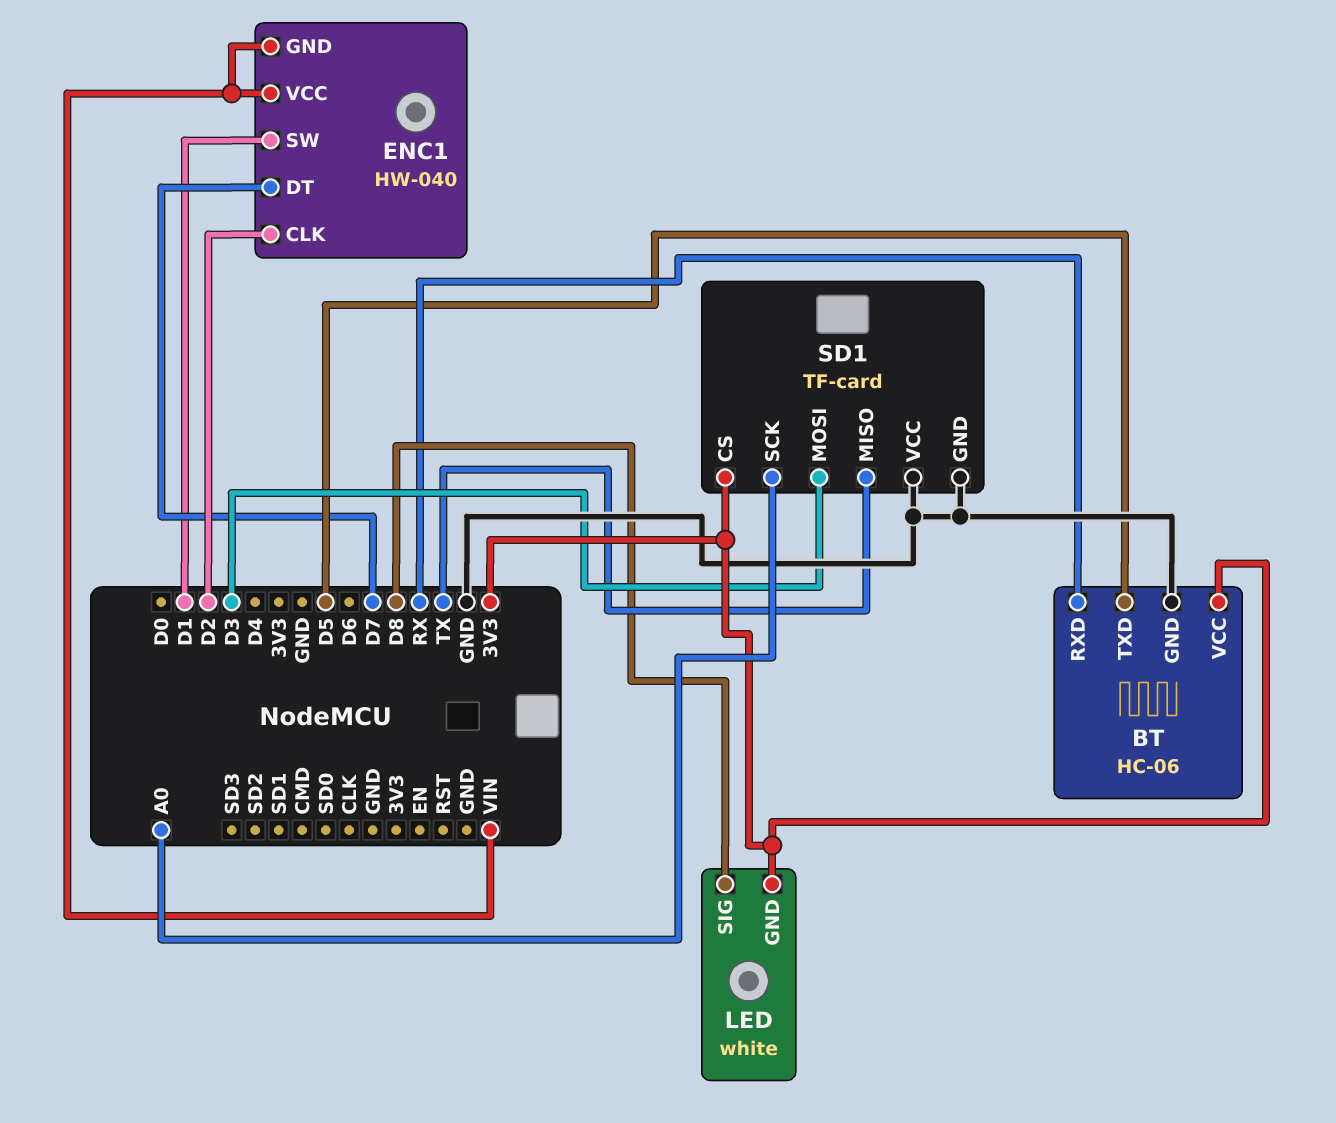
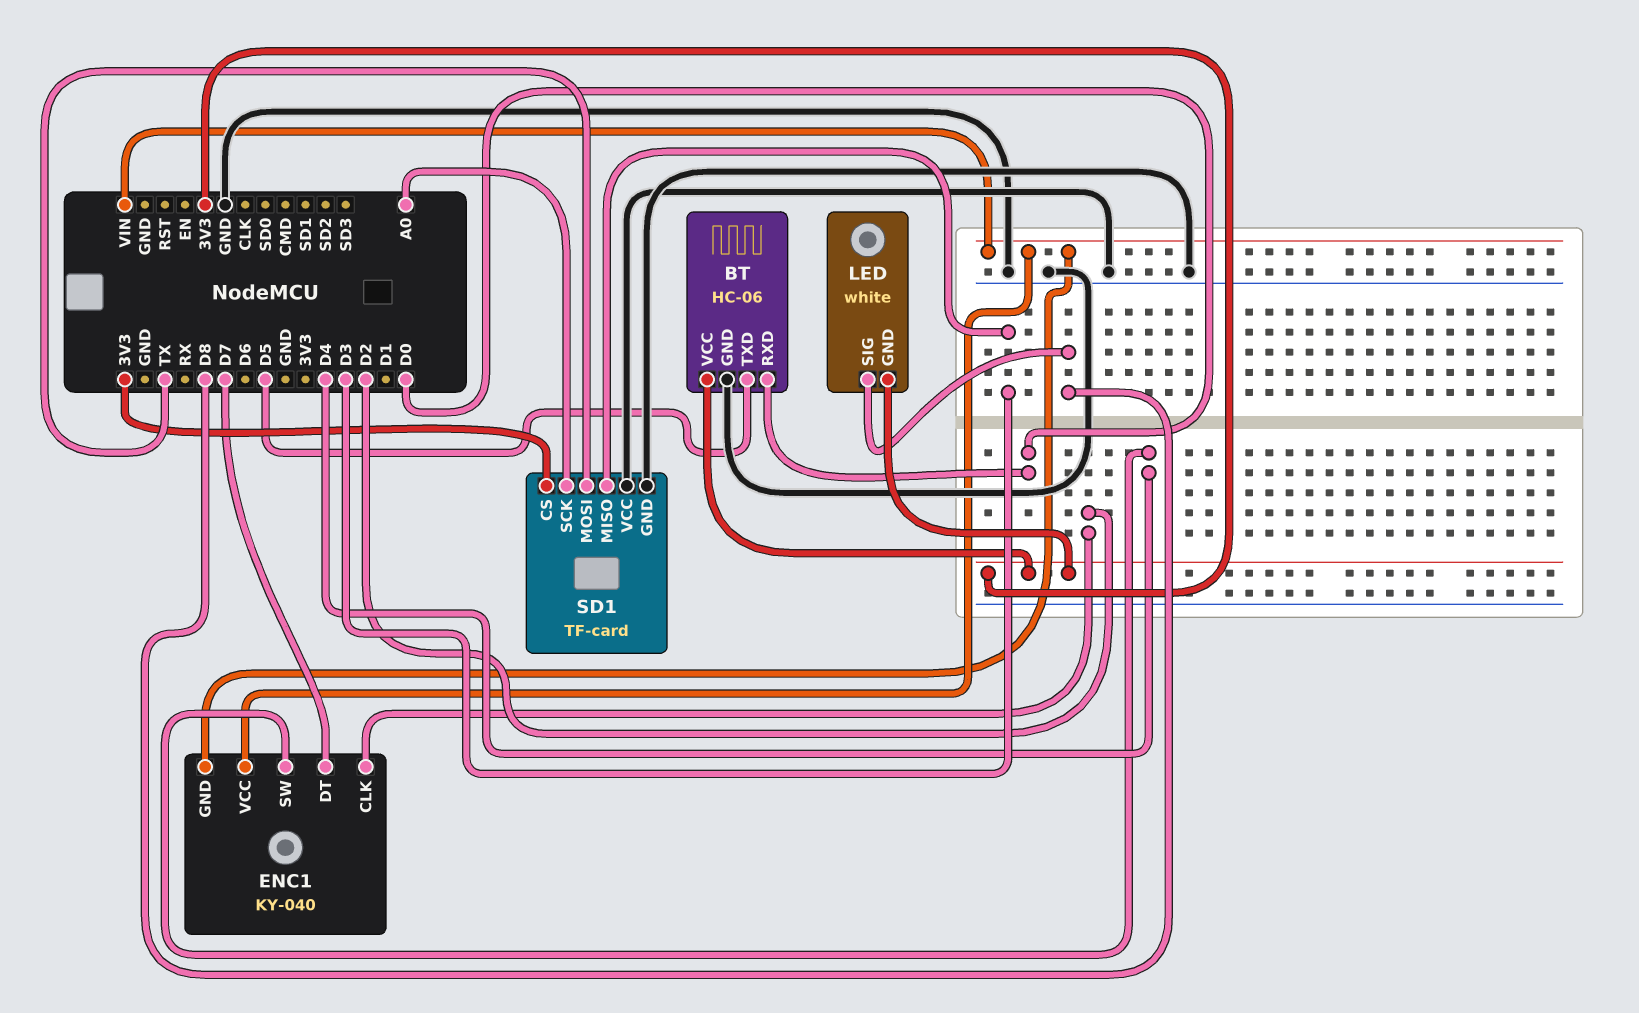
BT pin RXD: RX -> D0
ENC1: HW-040 -> KY-040
ENC1 pin SW: D1 -> D4
SD1 pin MISO: TX -> D3
SD1 pin MOSI: D3 -> TX

